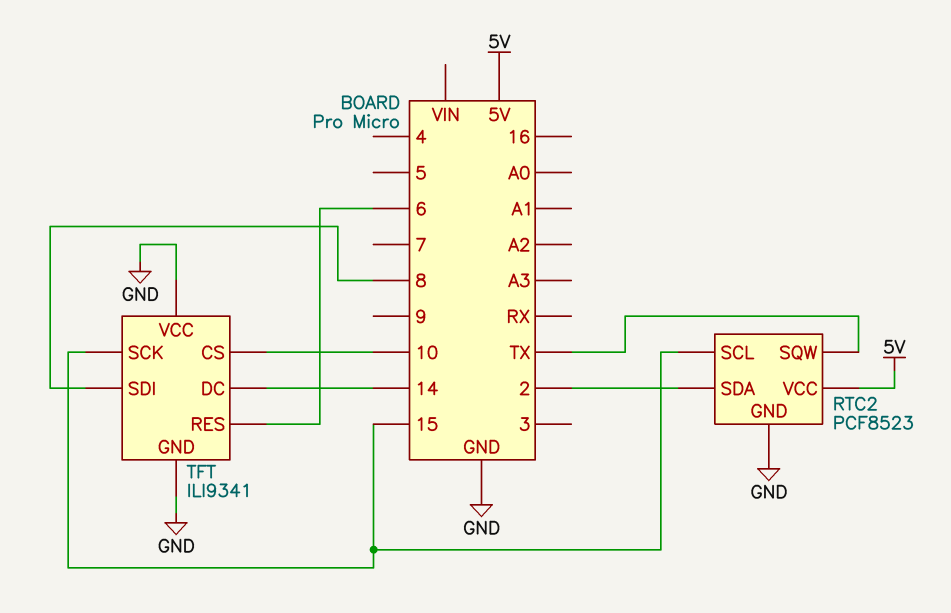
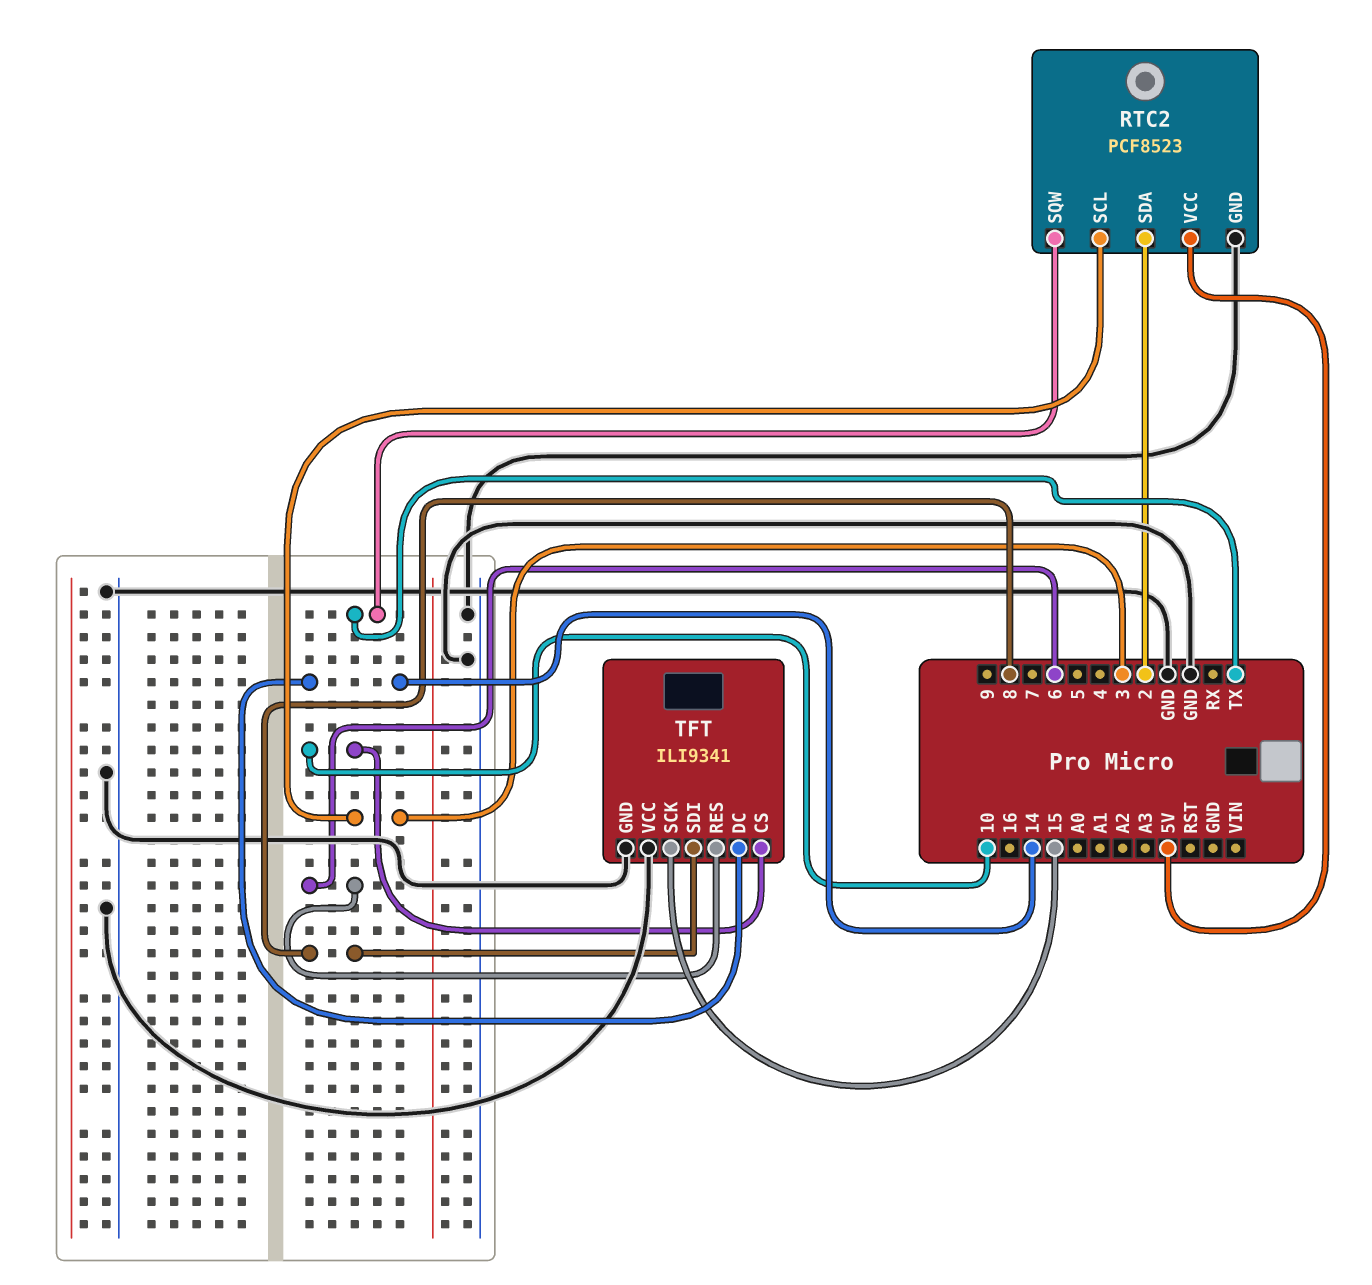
RTC2 pin SCL: 15 -> 3

